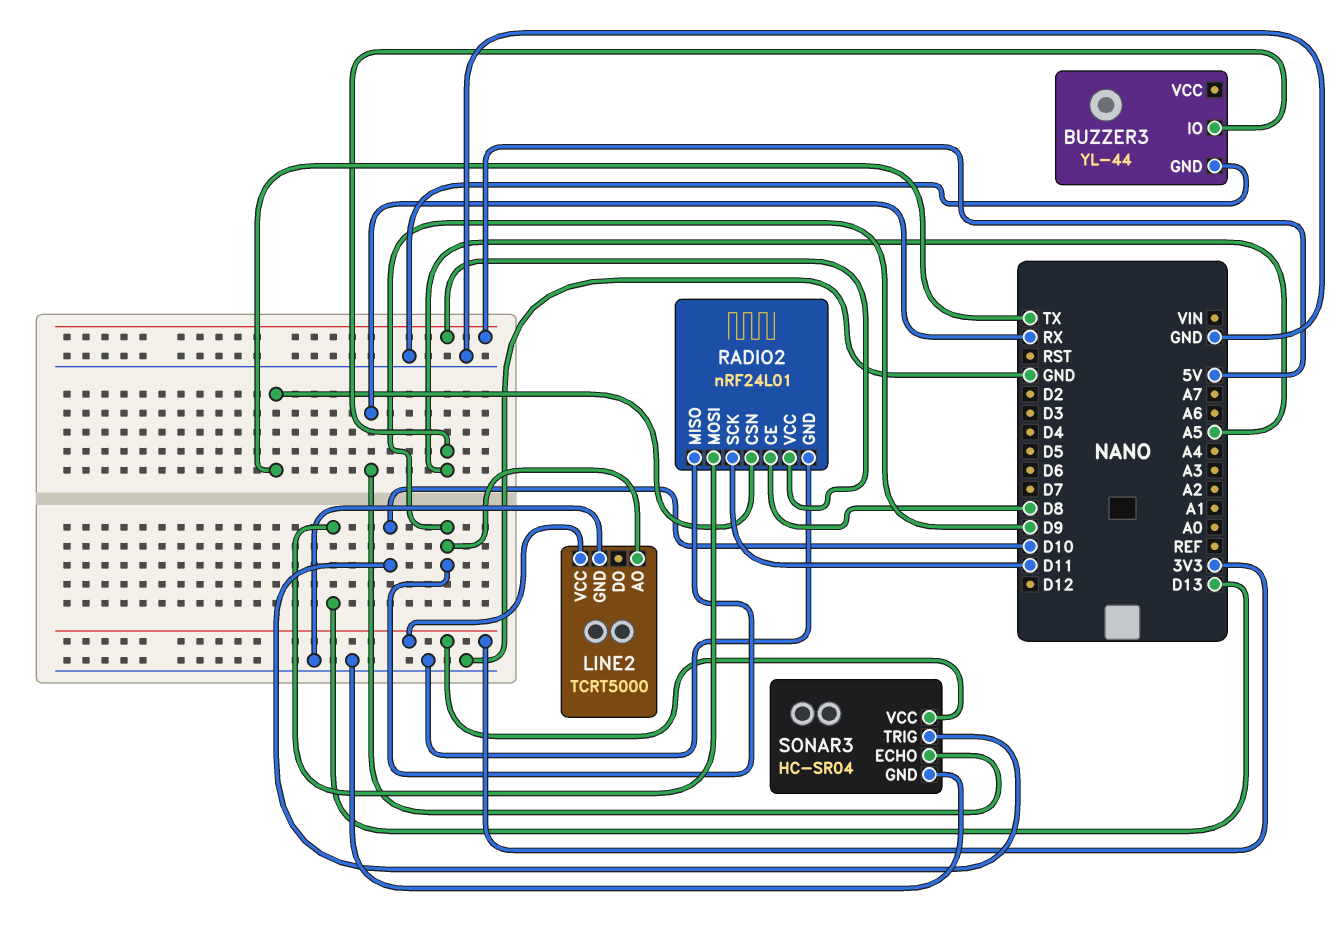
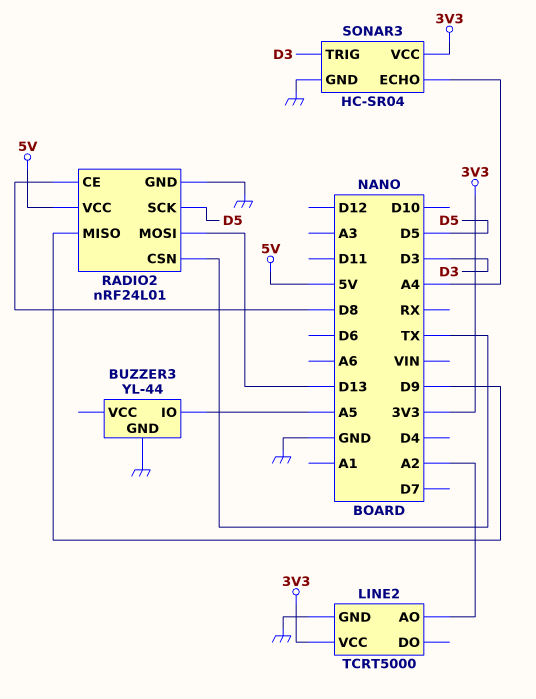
LINE2 pin AO: D9 -> A2
RADIO2 pin SCK: D11 -> D5
SONAR3 pin ECHO: RX -> A4
SONAR3 pin TRIG: D10 -> D3

